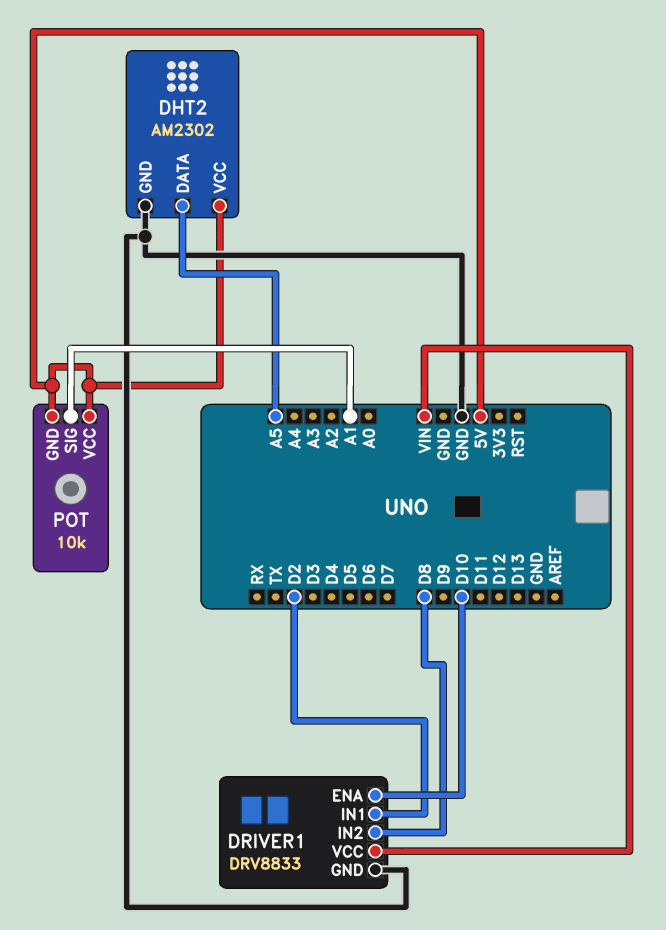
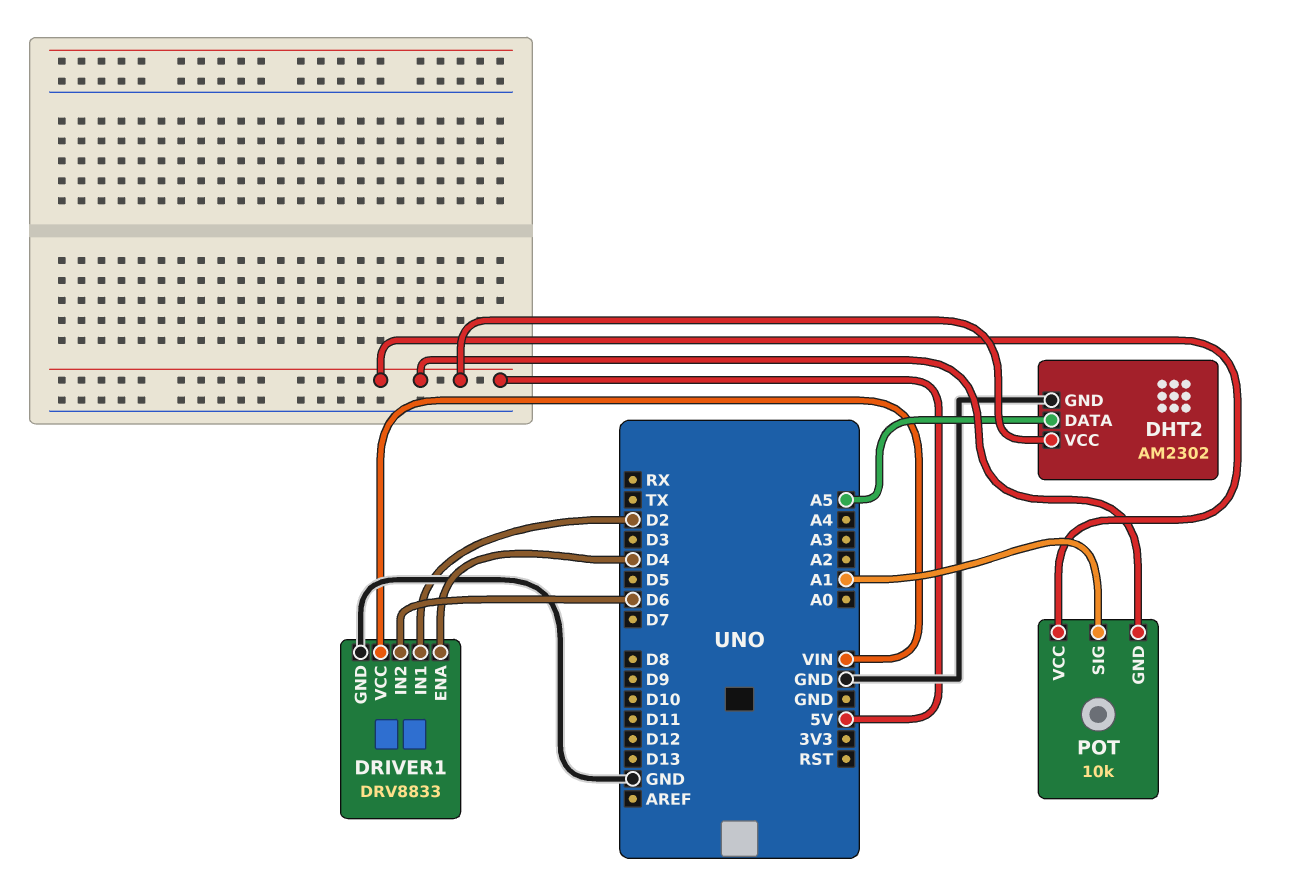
DRIVER1 pin ENA: D10 -> D4
DRIVER1 pin IN2: D8 -> D6

